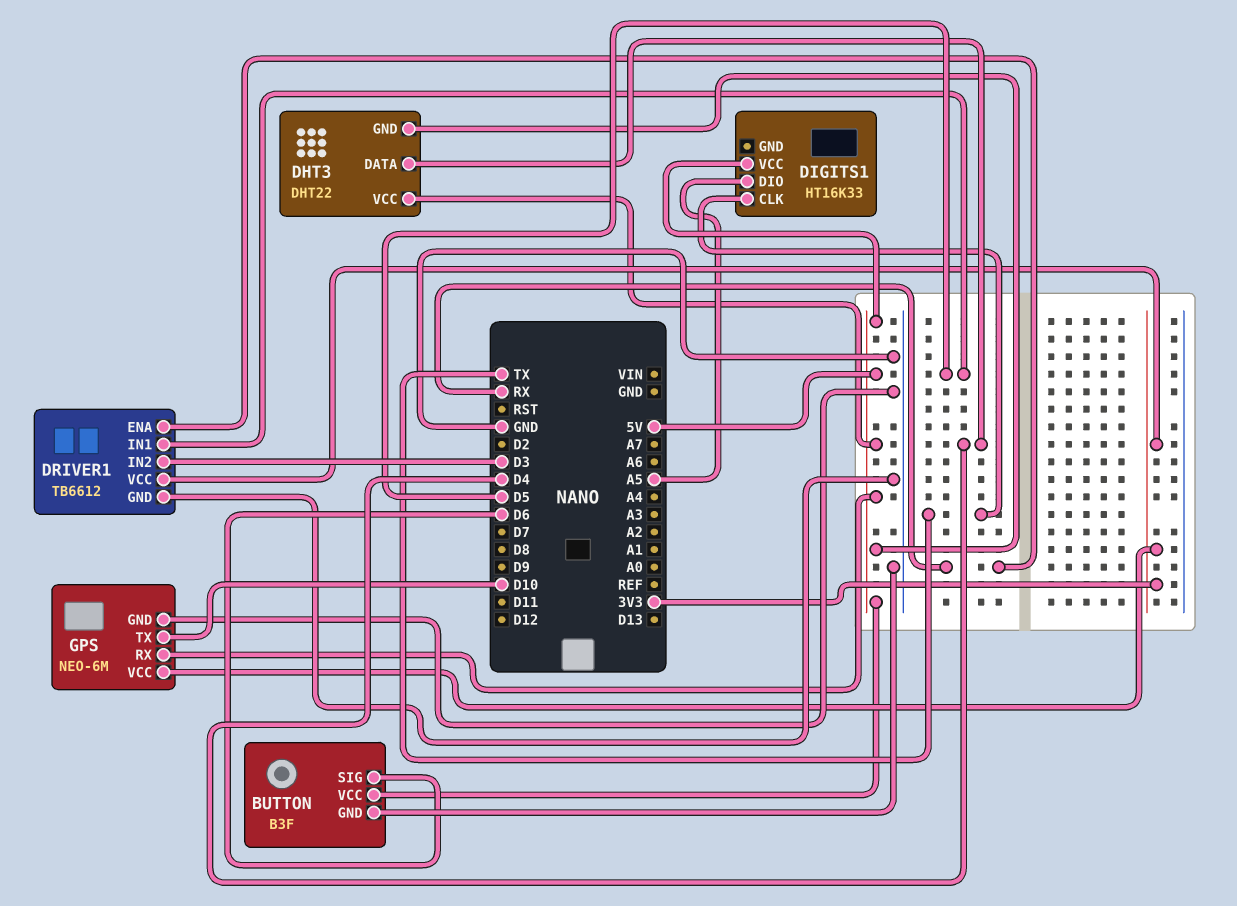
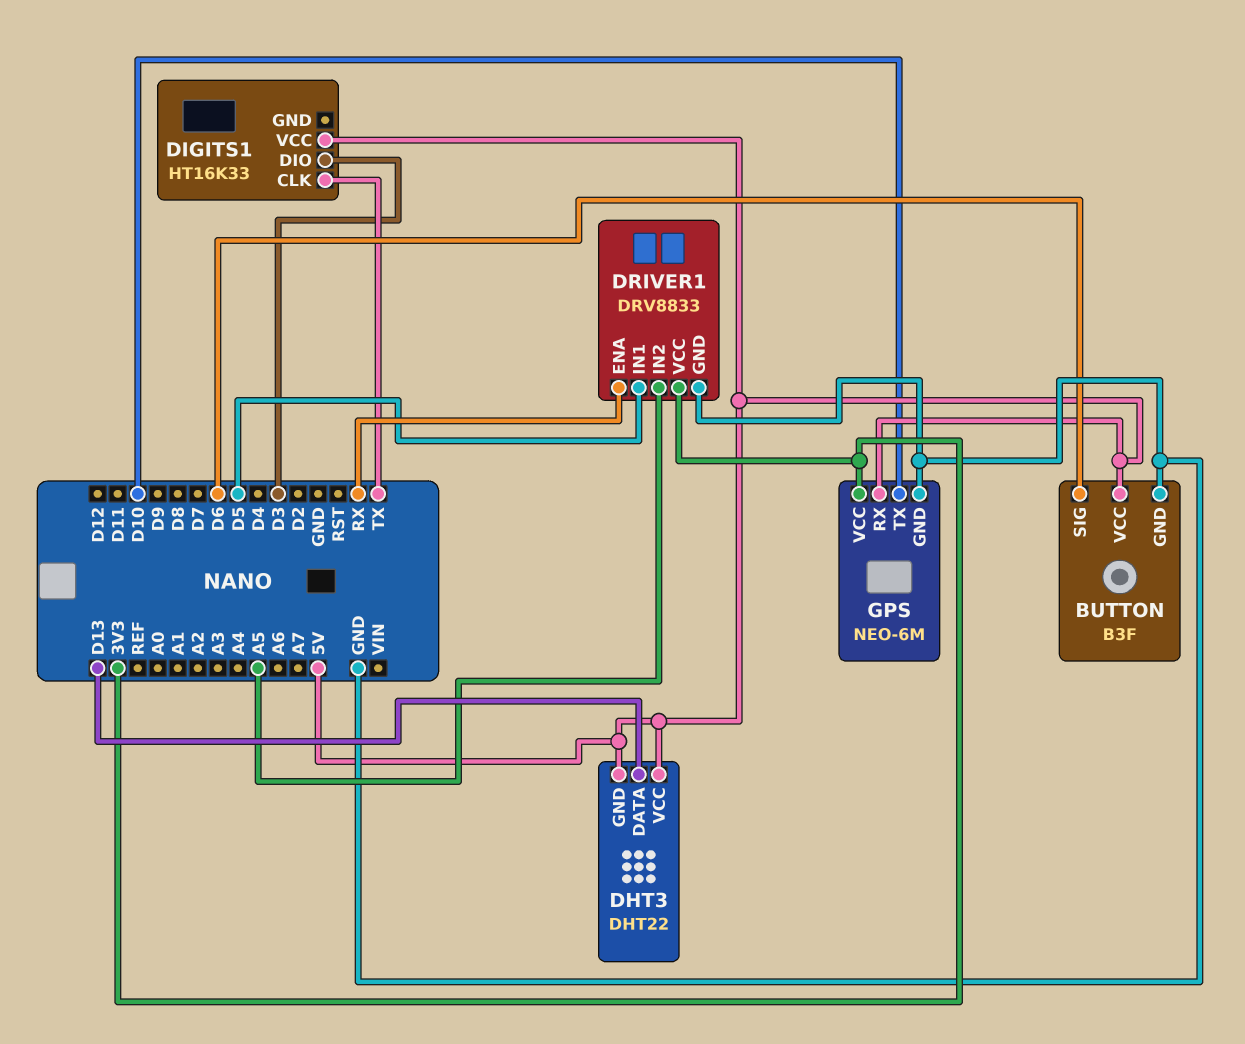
DHT3 pin DATA: D4 -> D13
DIGITS1 pin DIO: A5 -> D3
DRIVER1: TB6612 -> DRV8833
DRIVER1 pin IN2: D3 -> A5

